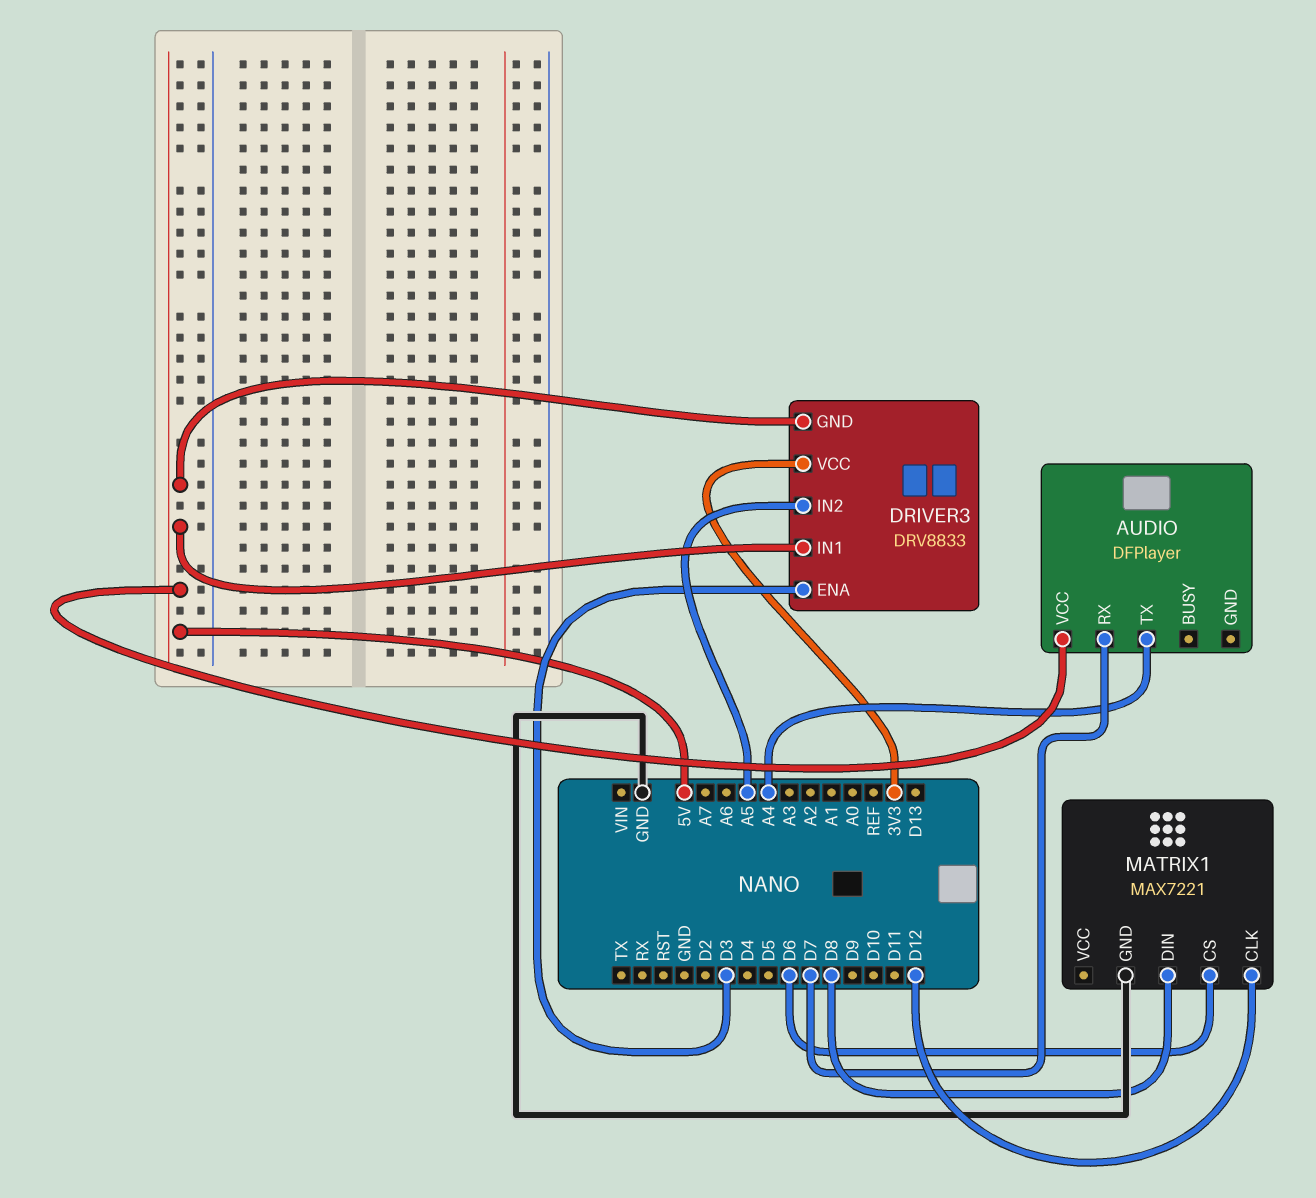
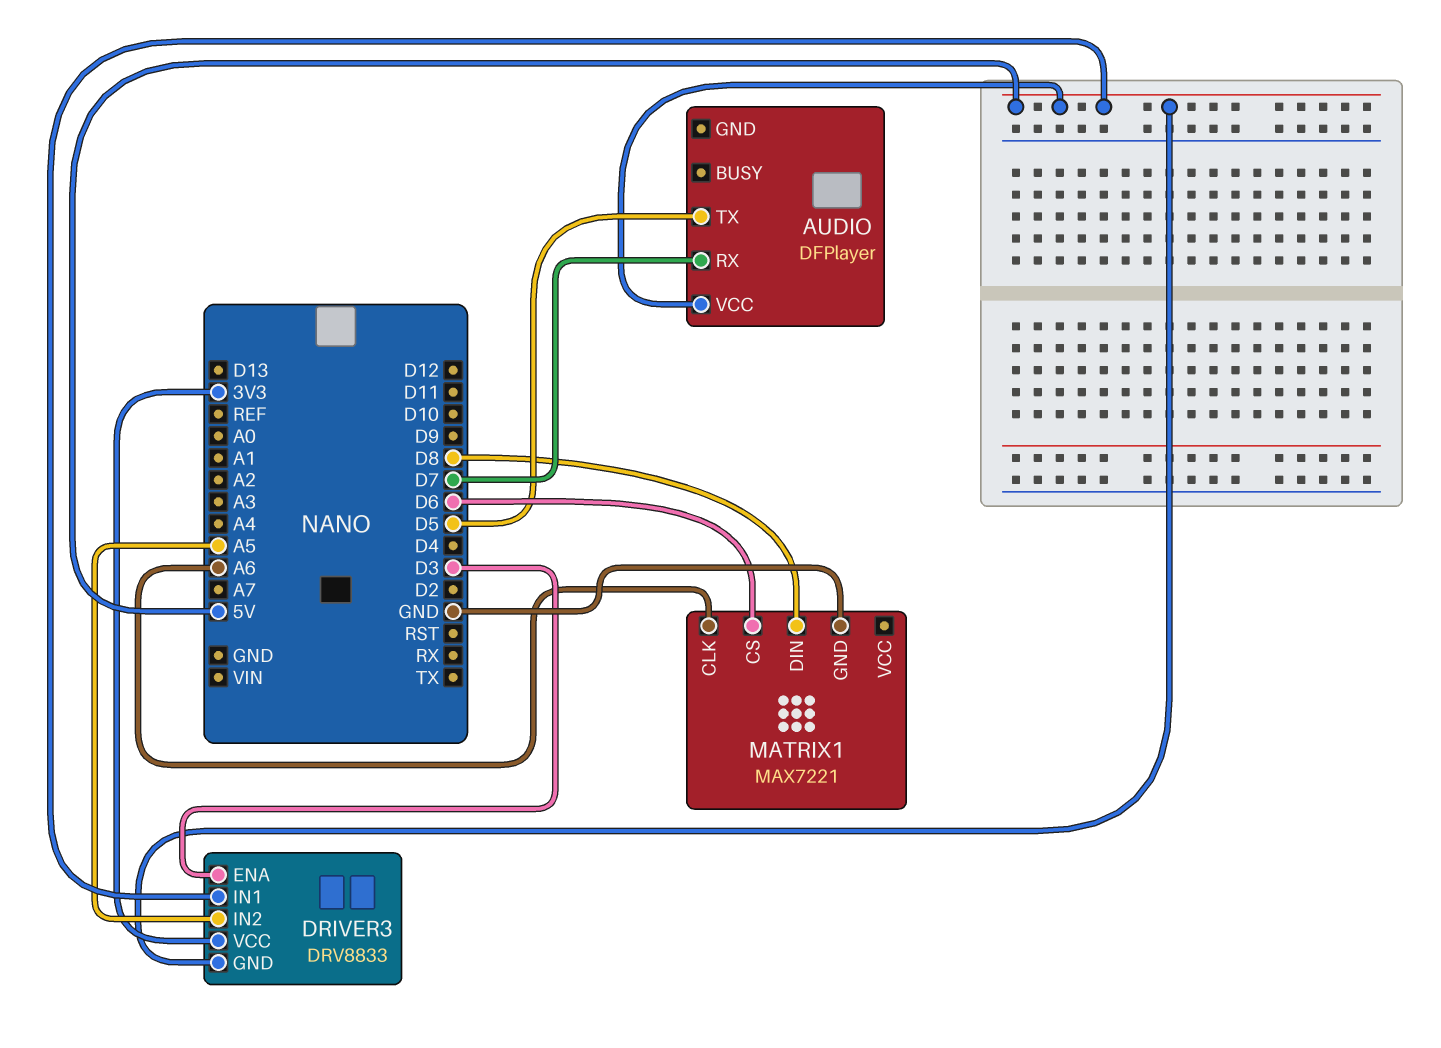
AUDIO pin TX: A4 -> D5
MATRIX1 pin CLK: D12 -> A6

